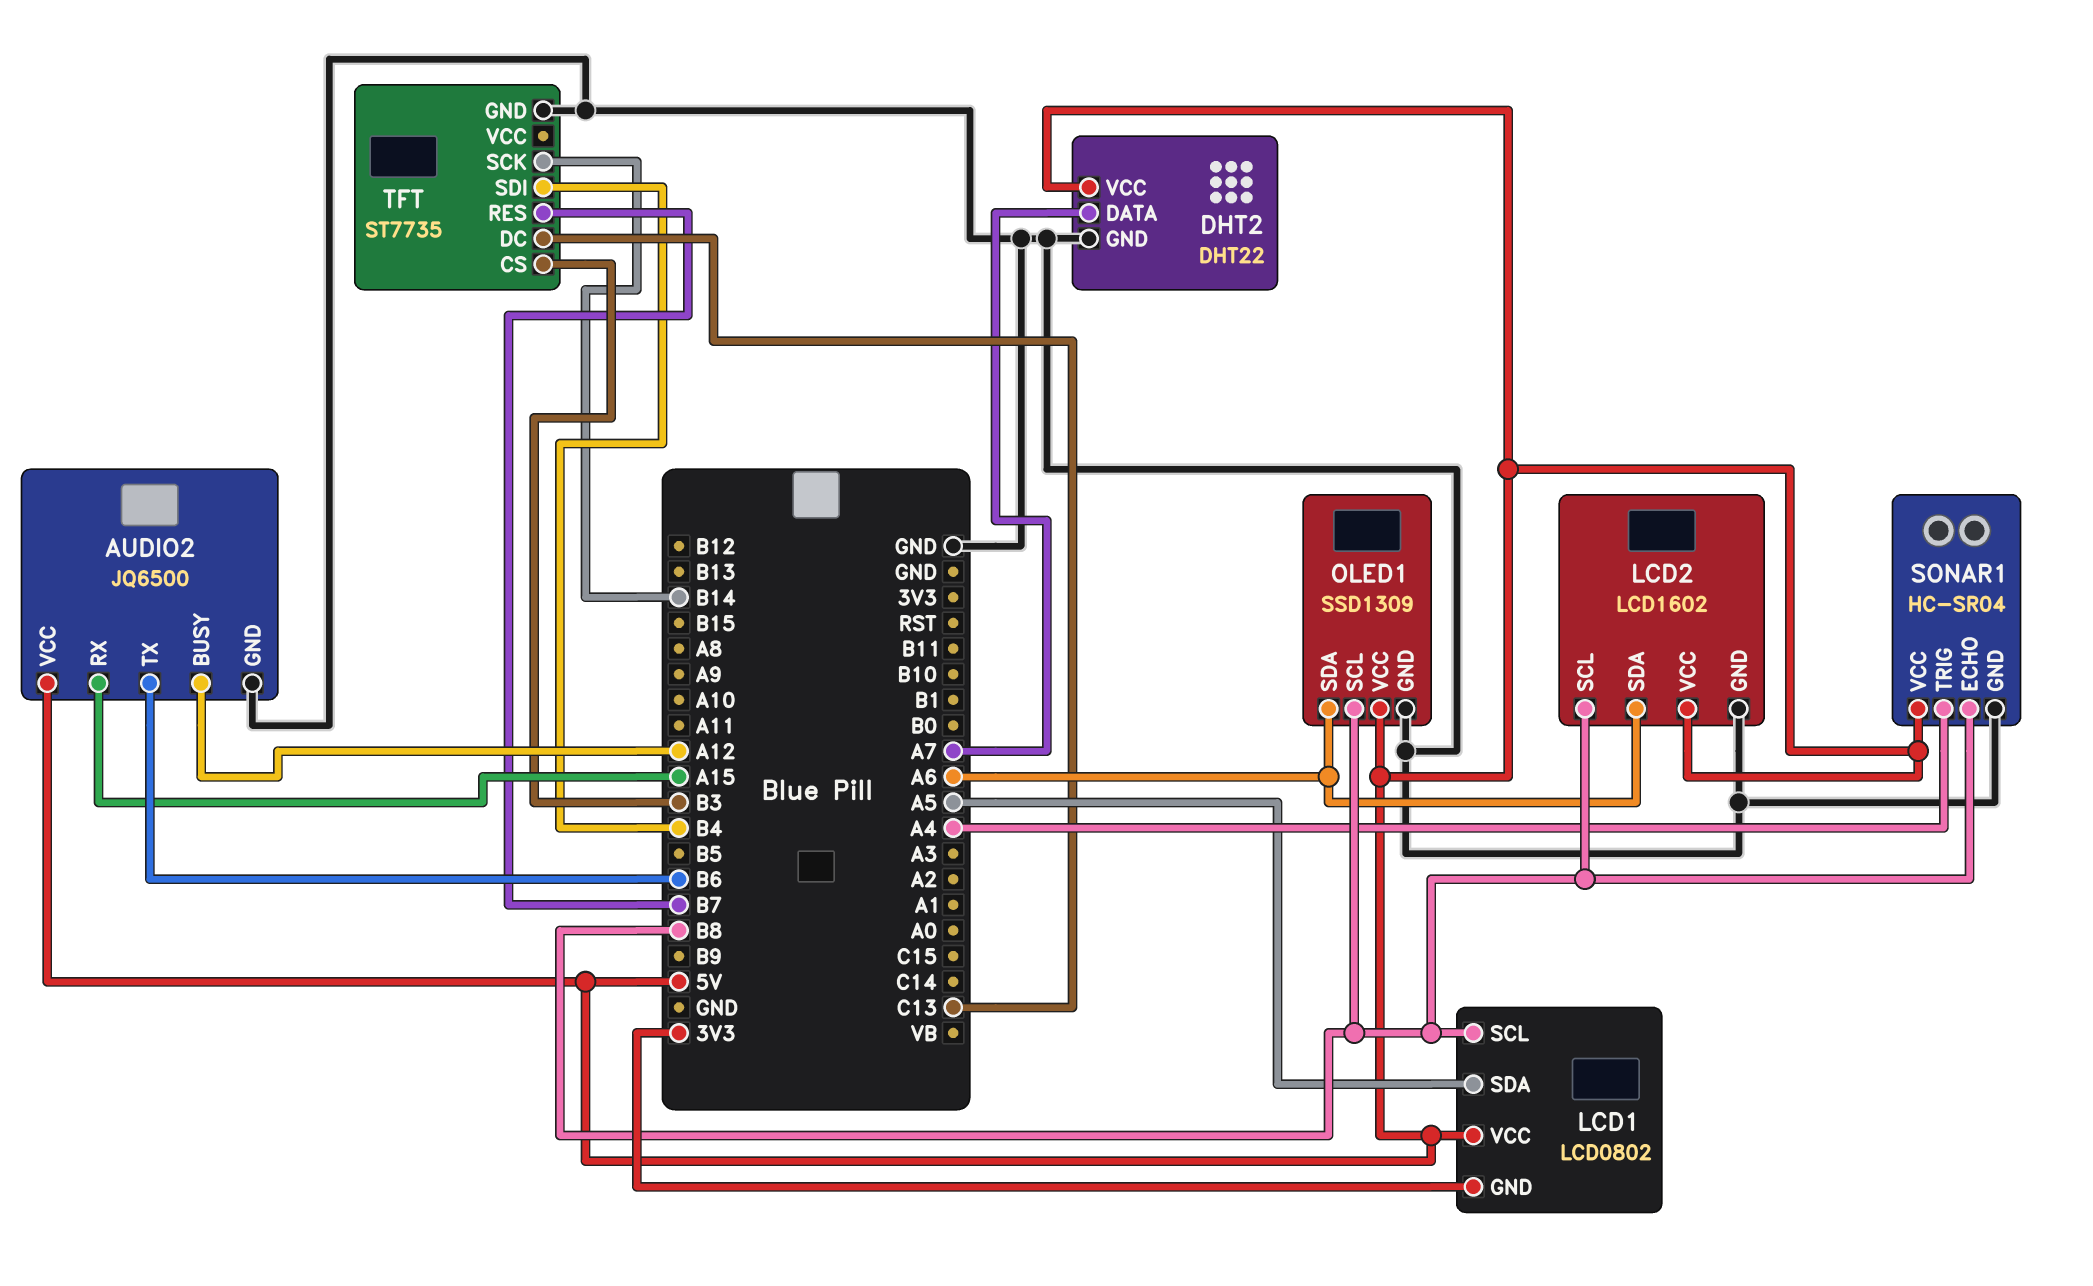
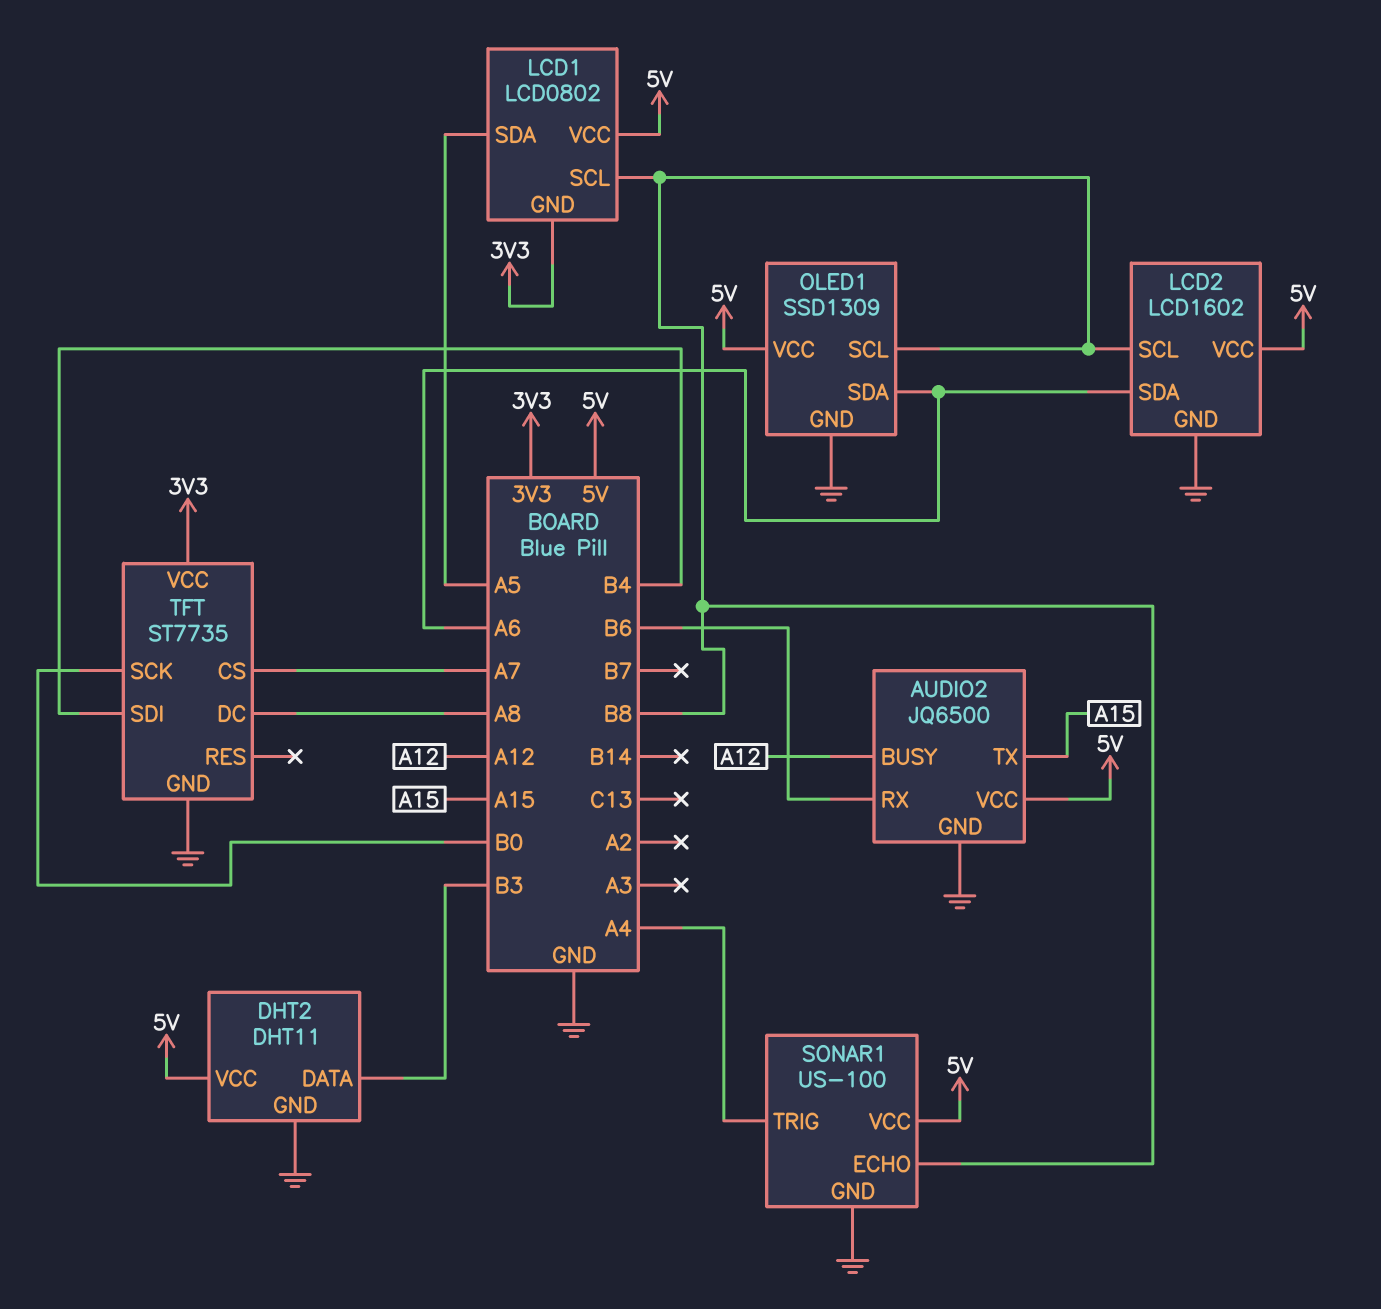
AUDIO2 pin RX: A15 -> B6
AUDIO2 pin TX: B6 -> A15
DHT2: DHT22 -> DHT11
DHT2 pin DATA: A7 -> B3
SONAR1: HC-SR04 -> US-100
TFT pin CS: B3 -> A7
TFT pin DC: C13 -> A8
TFT pin RES: B7 -> none
TFT pin SCK: B14 -> B0
TFT pin VCC: none -> 3V3

